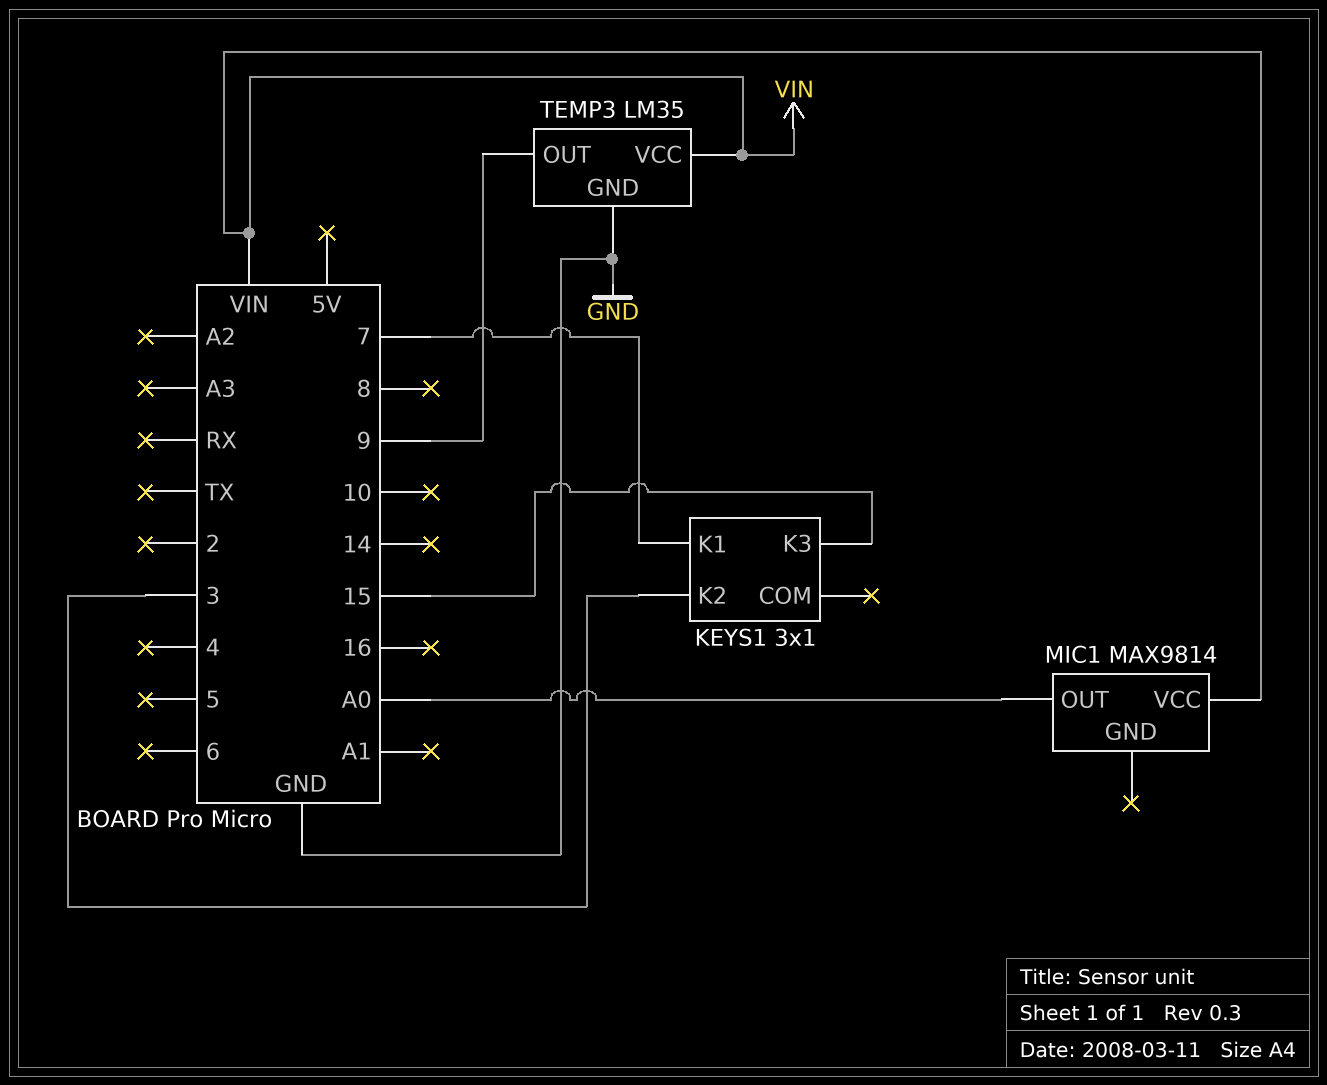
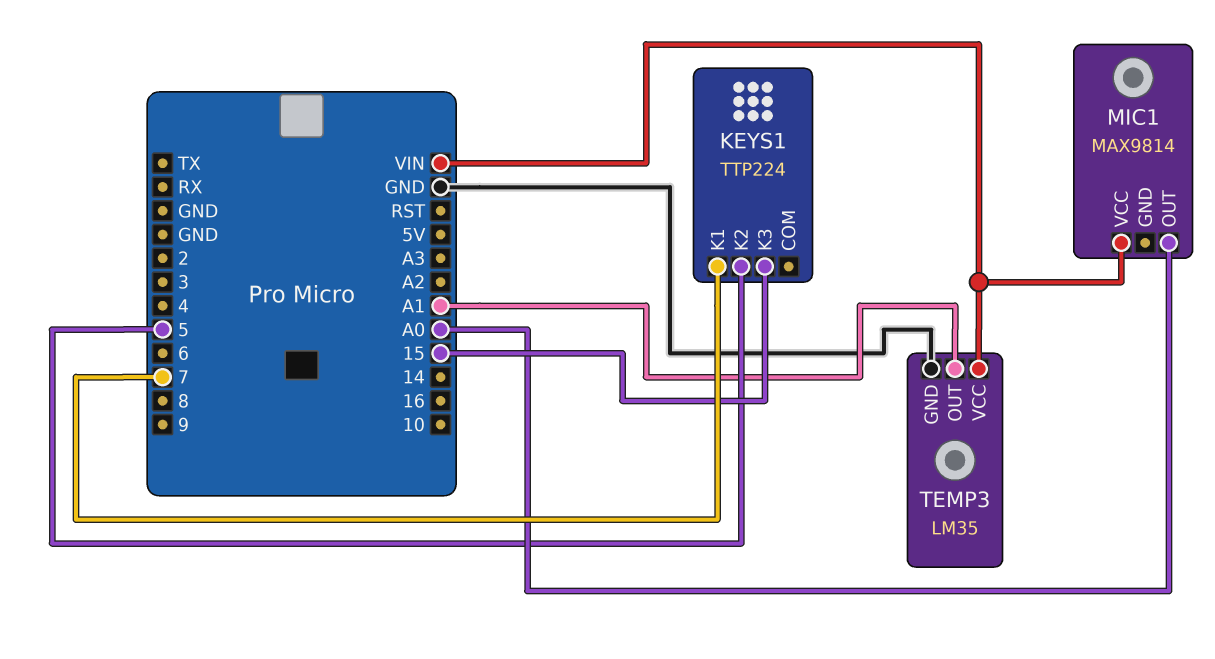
KEYS1: 3x1 -> TTP224
KEYS1 pin K2: 3 -> 5
TEMP3 pin OUT: 9 -> A1

